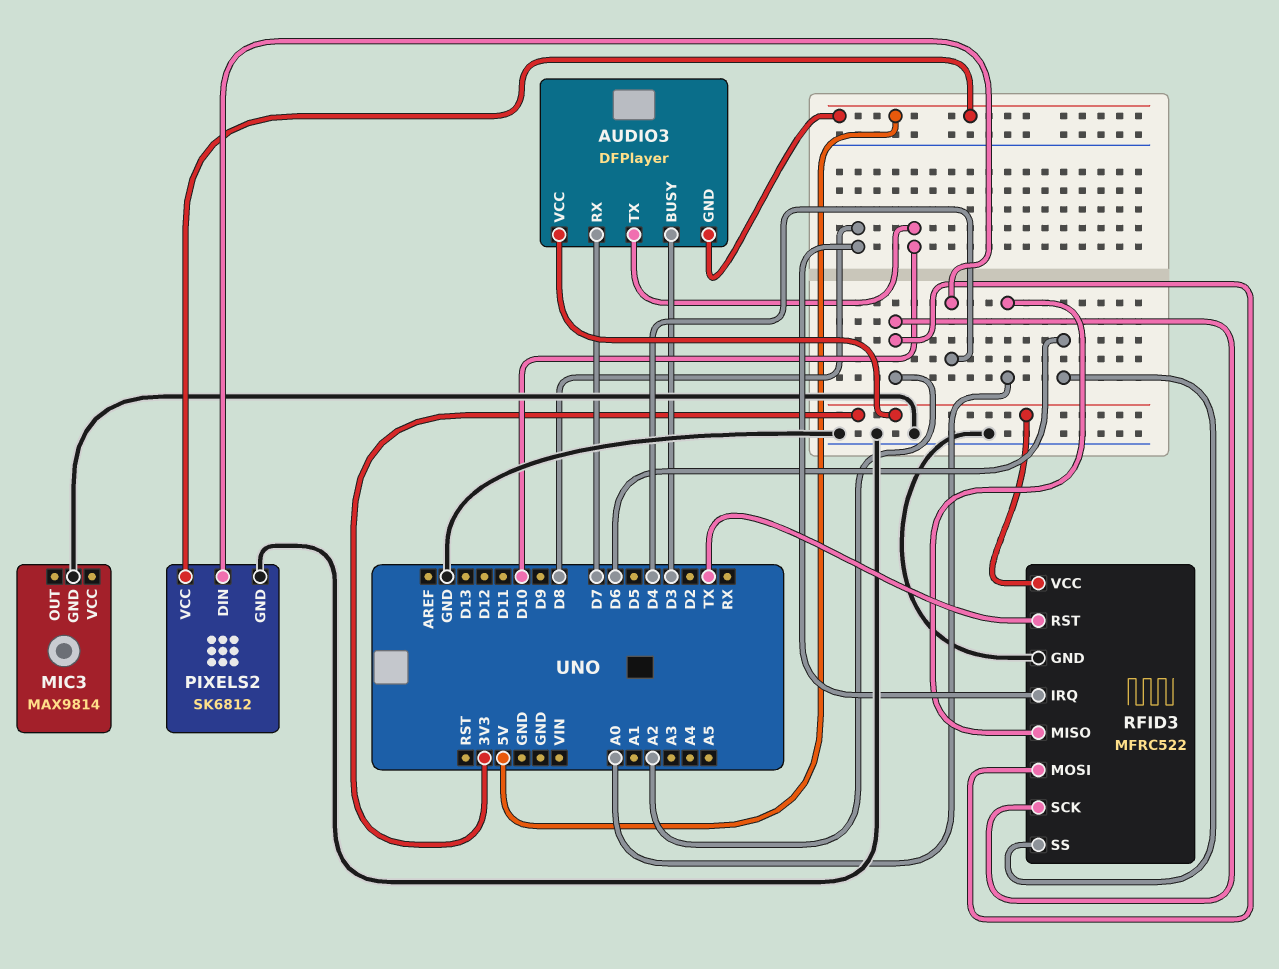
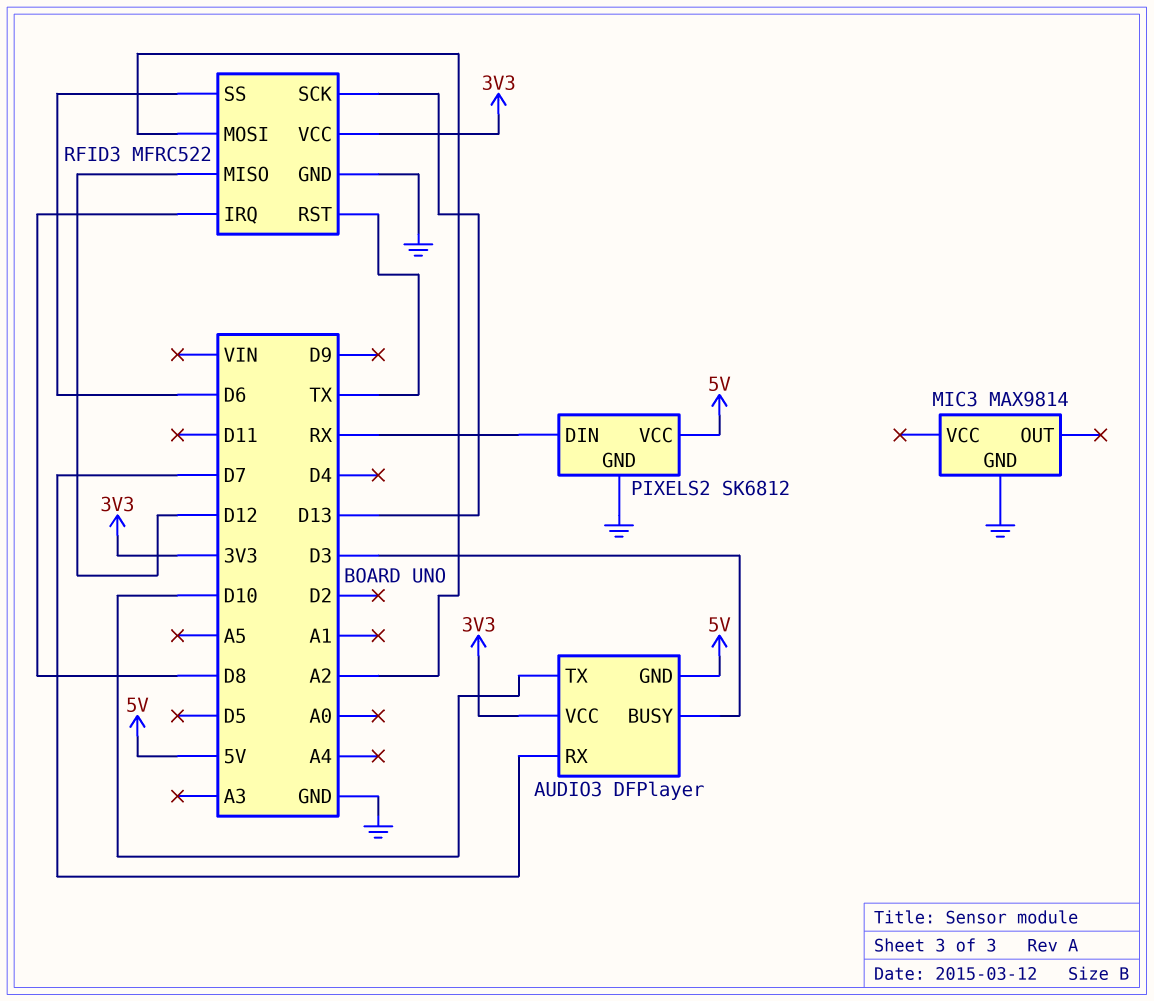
PIXELS2 pin DIN: D4 -> RX
RFID3 pin MISO: A0 -> D12
RFID3 pin SCK: A2 -> D13

